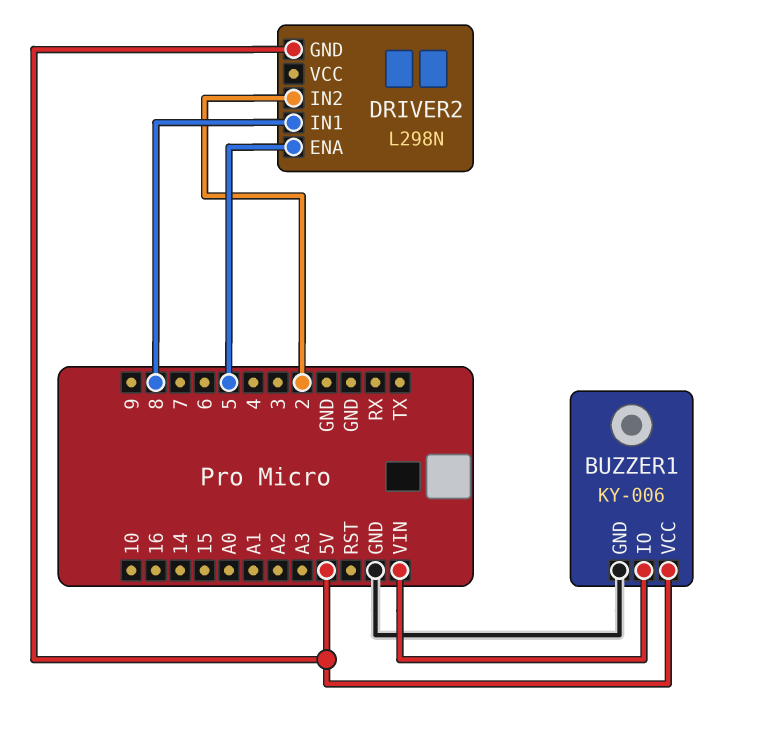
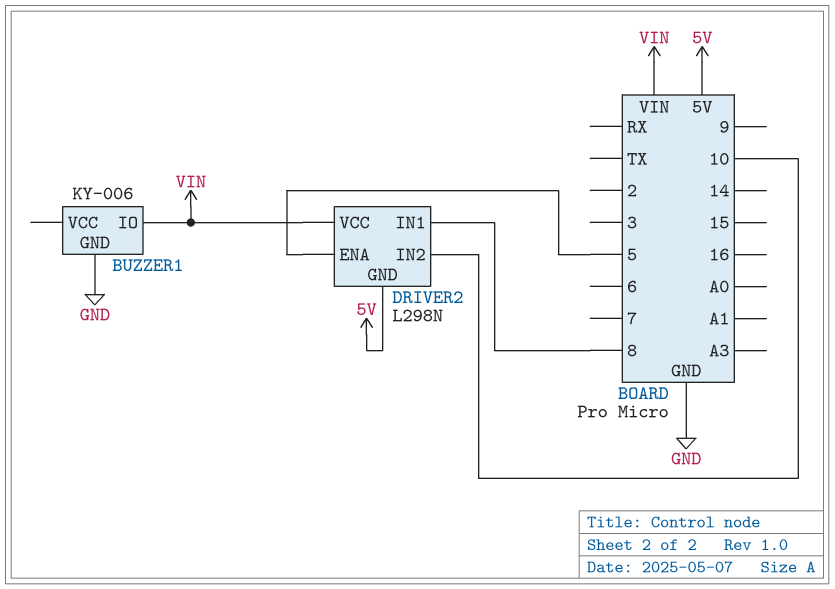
BUZZER1 pin VCC: 5V -> none
DRIVER2 pin IN2: 2 -> 10
DRIVER2 pin VCC: none -> VIN

